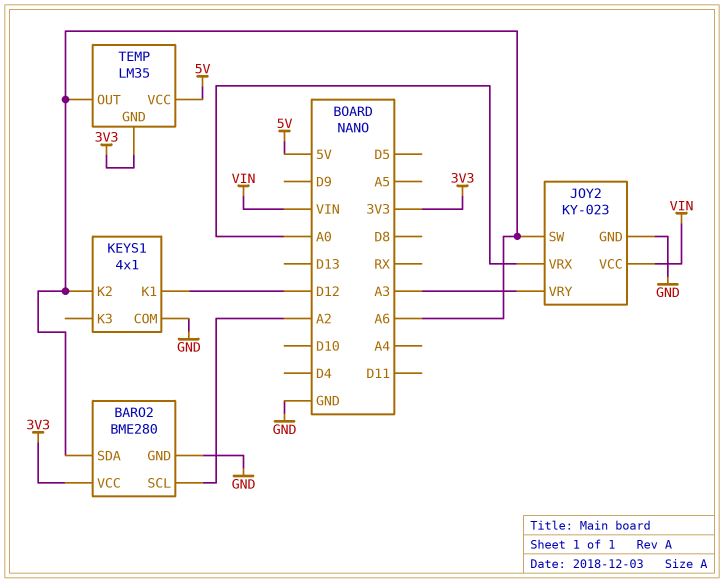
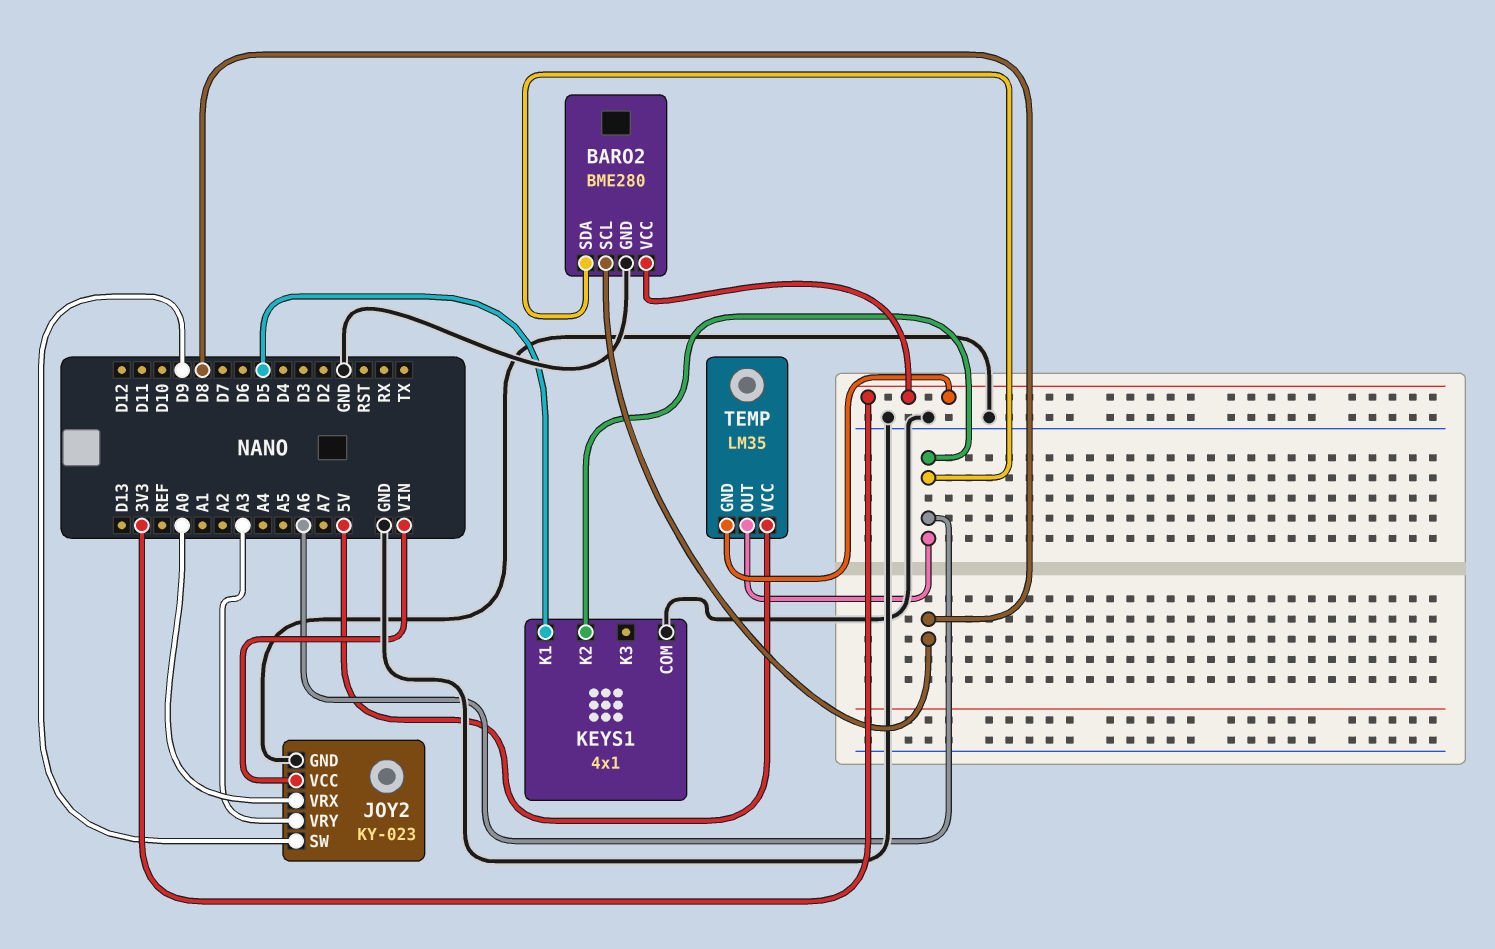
BARO2 pin SCL: A2 -> D8
JOY2 pin SW: A6 -> D9
KEYS1 pin K1: D12 -> D5

